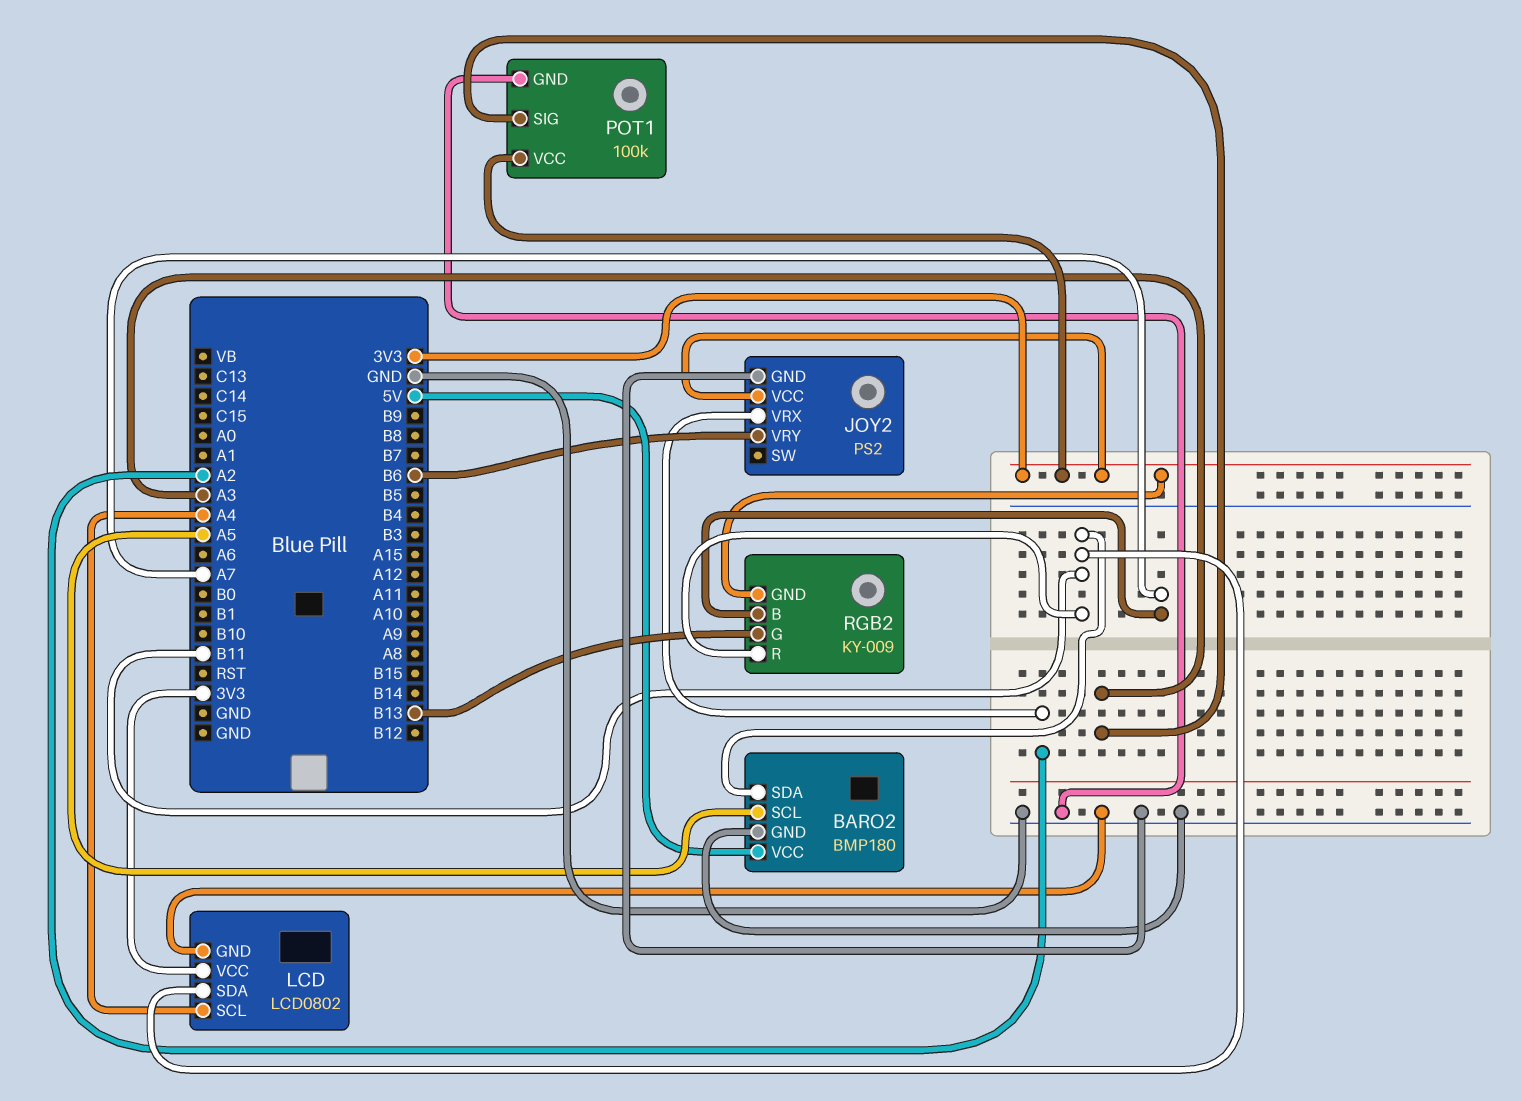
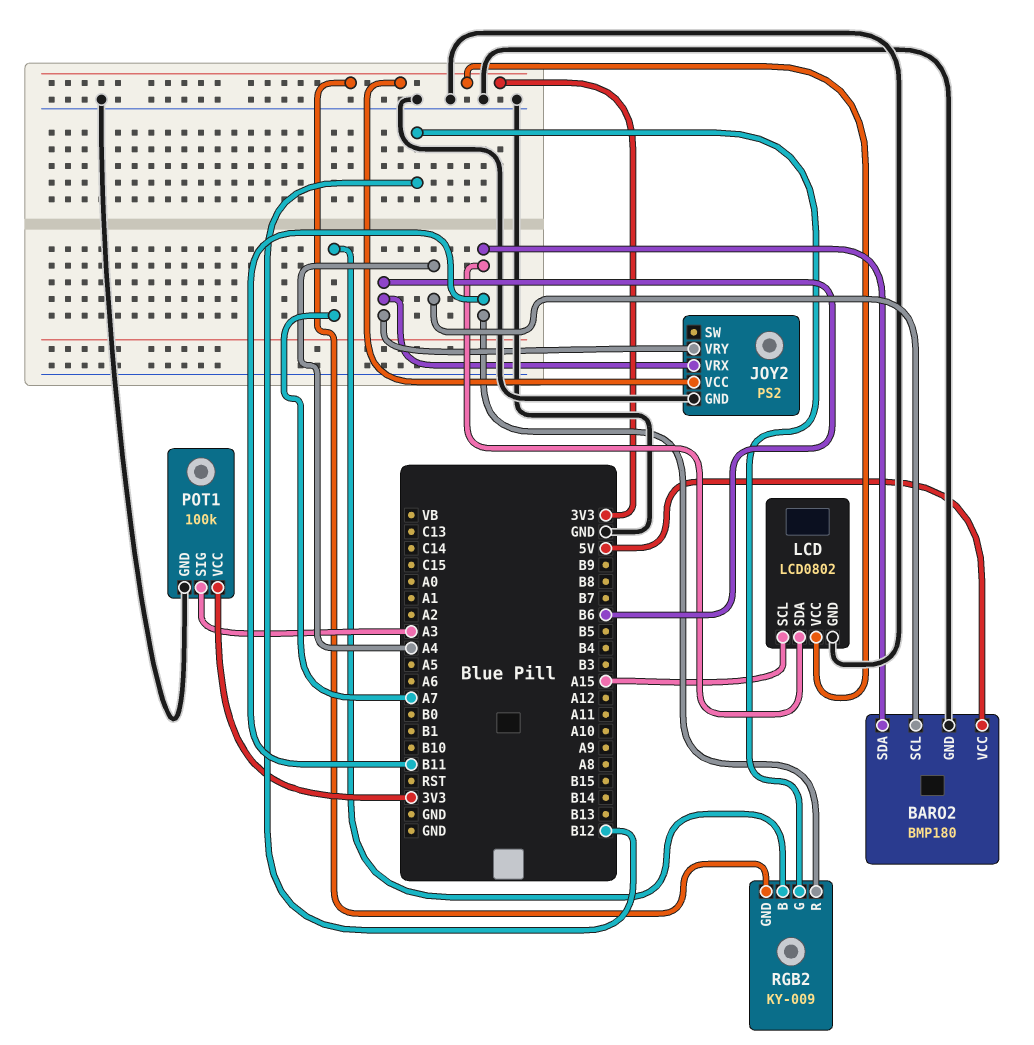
BARO2 pin SCL: A5 -> A4
JOY2 pin VRX: A2 -> B6
LCD pin SCL: A4 -> A15
RGB2 pin G: B13 -> B12

